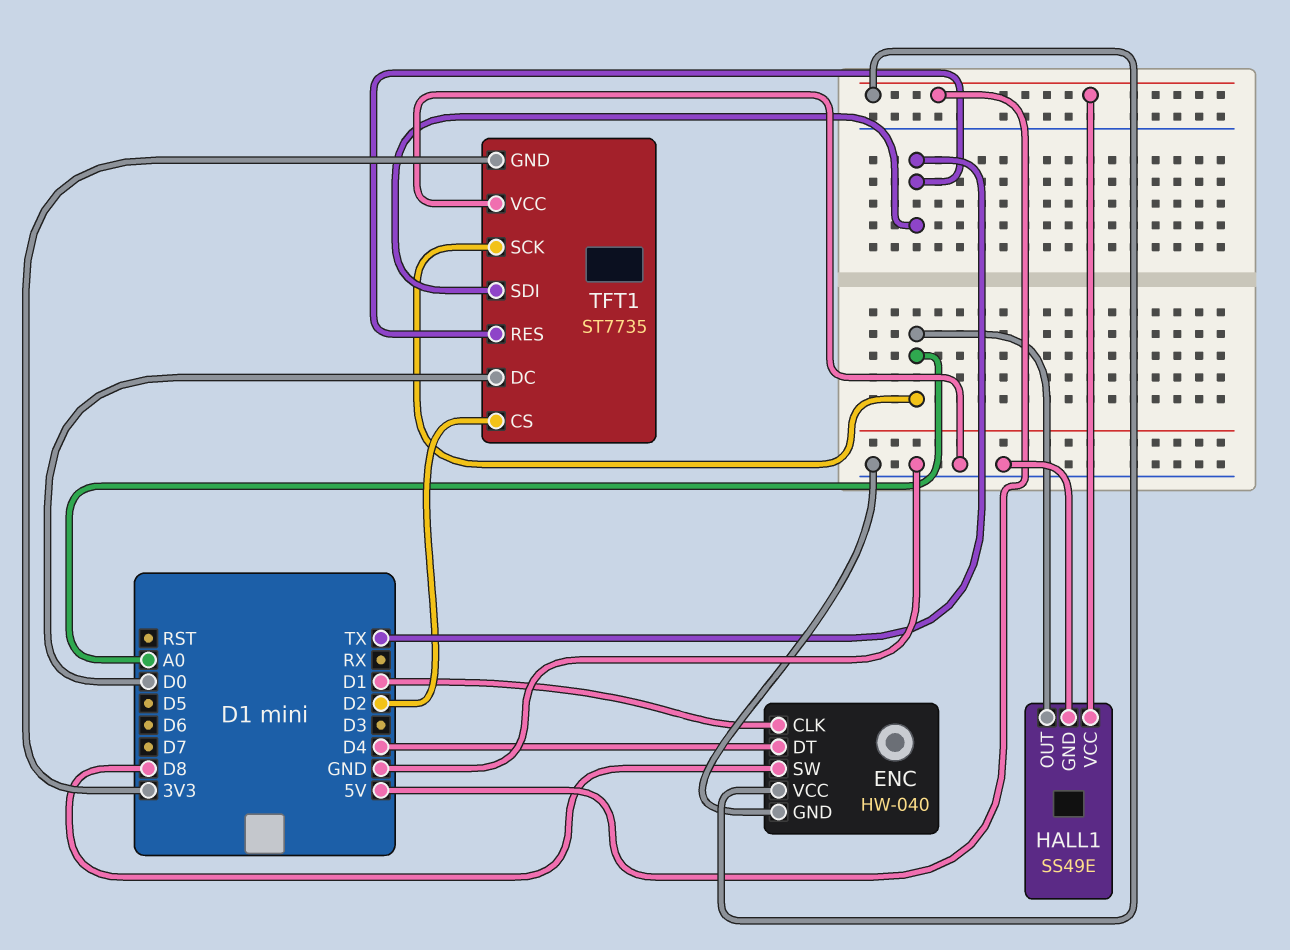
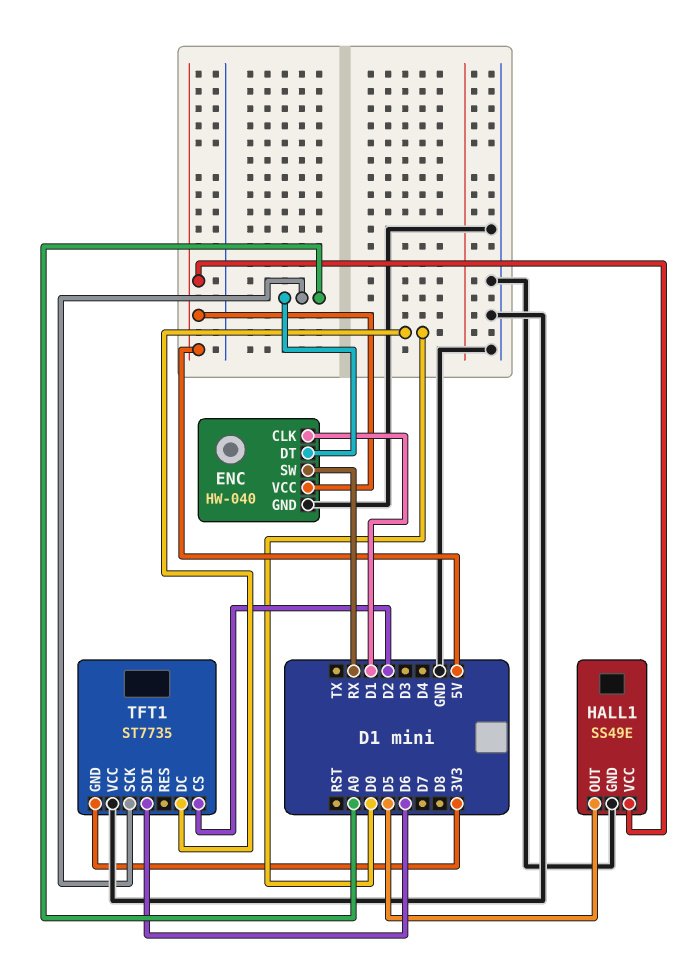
ENC pin DT: D4 -> A0
ENC pin SW: D8 -> RX
HALL1 pin OUT: A0 -> D5
TFT1 pin RES: TX -> none
TFT1 pin SDI: TX -> D6

